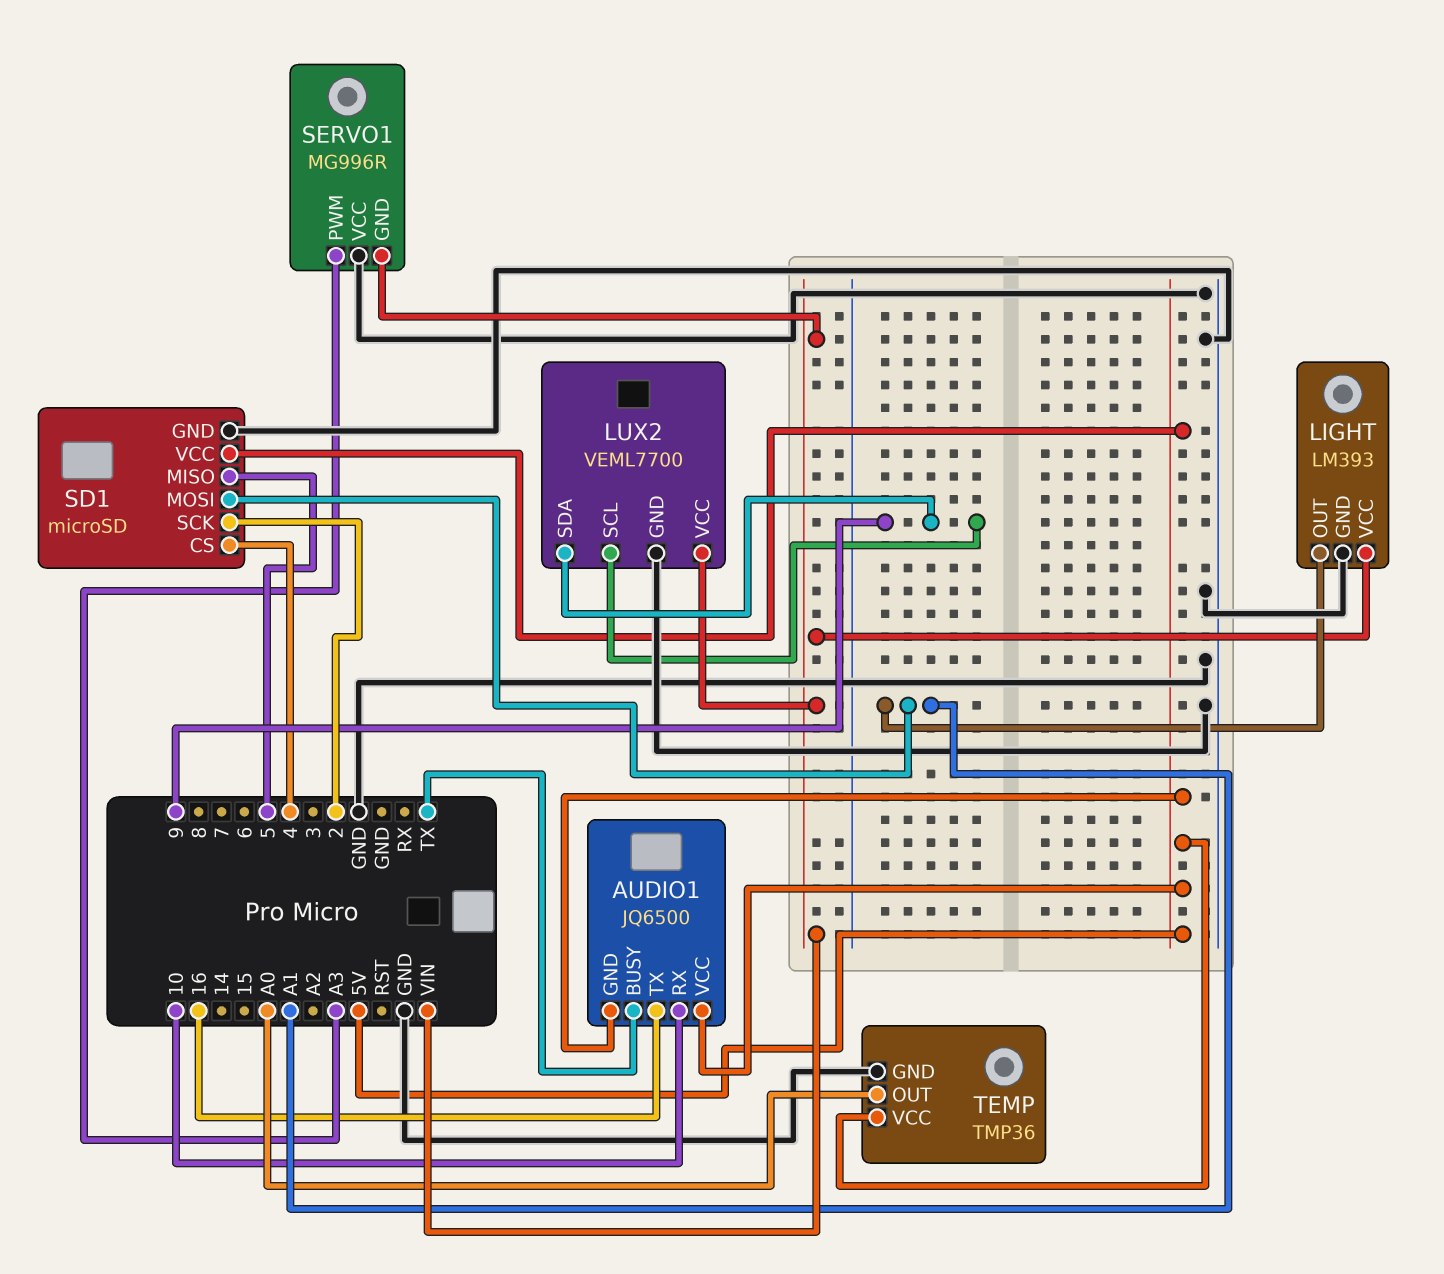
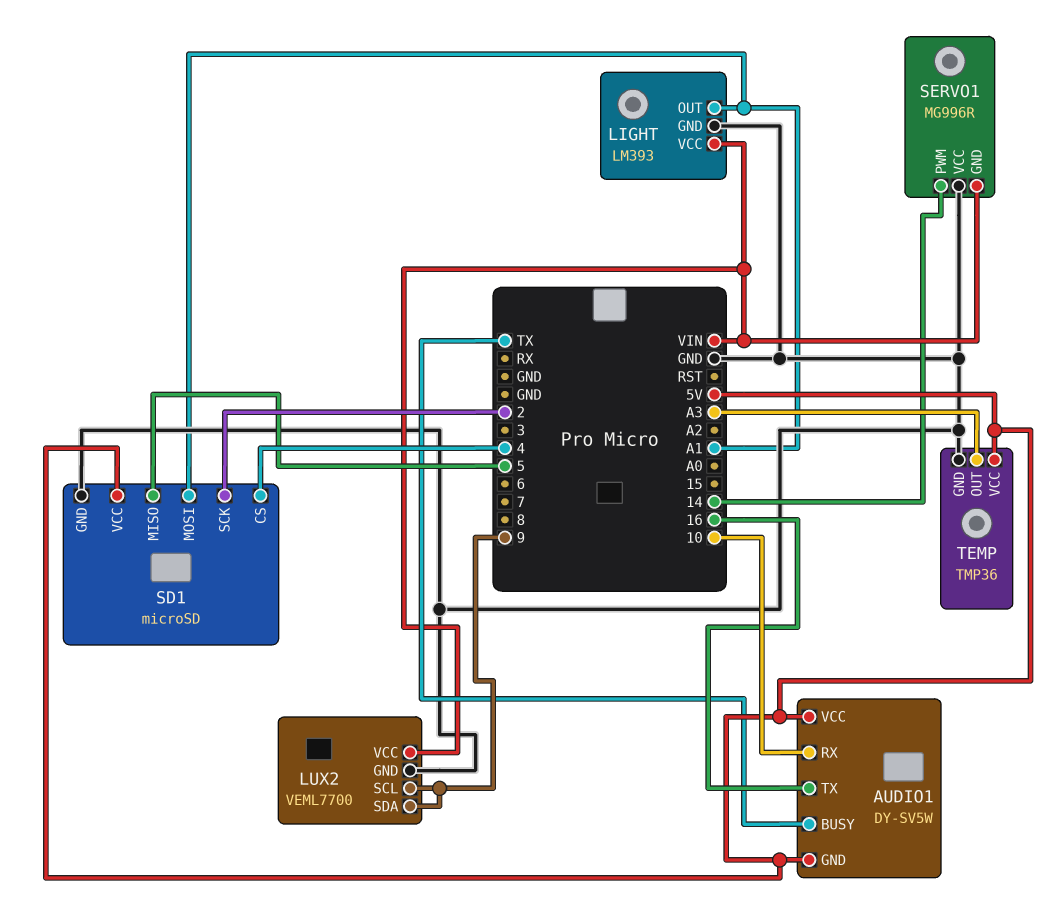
AUDIO1: JQ6500 -> DY-SV5W
SERVO1 pin PWM: A3 -> 14
TEMP pin OUT: A0 -> A3

